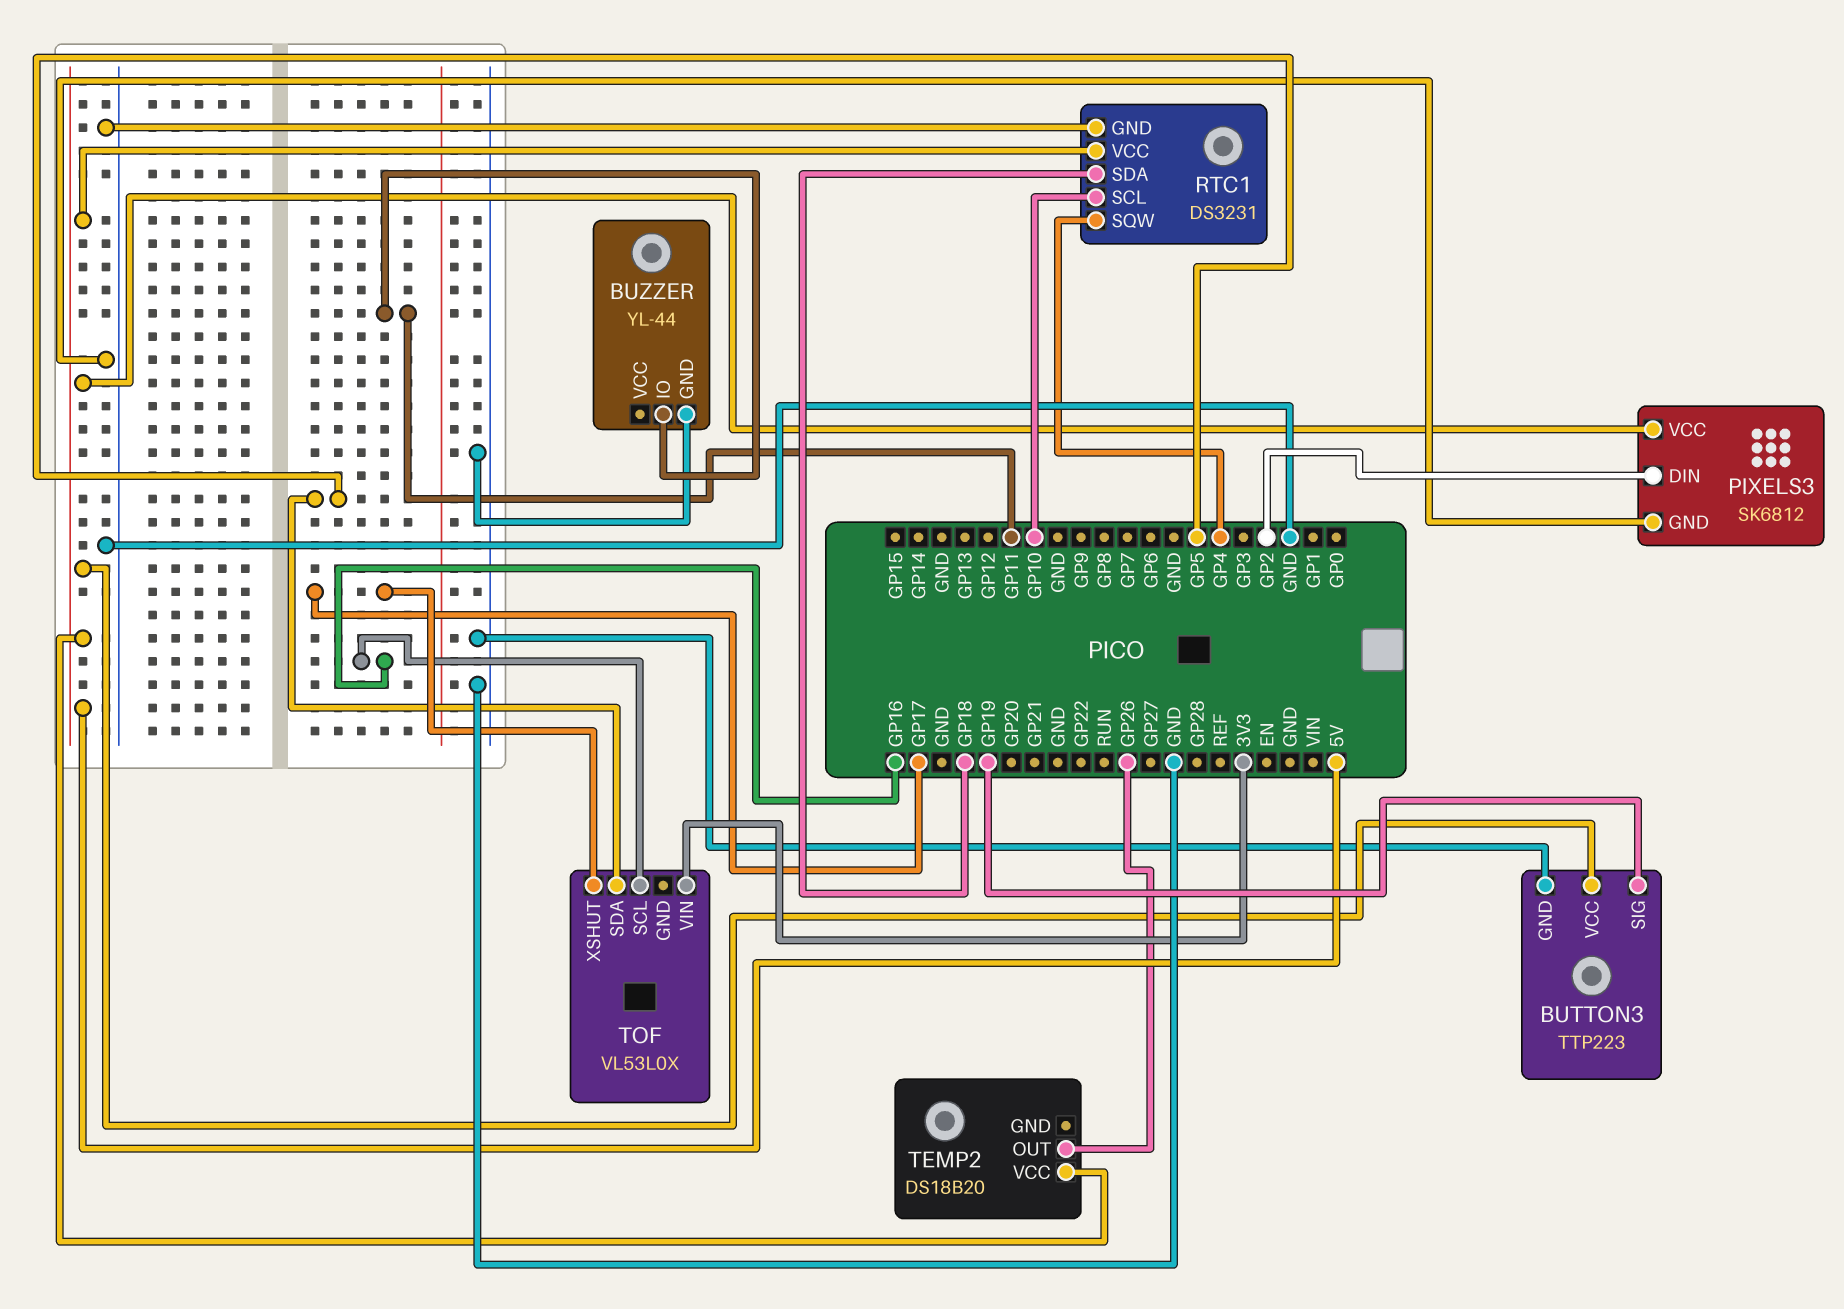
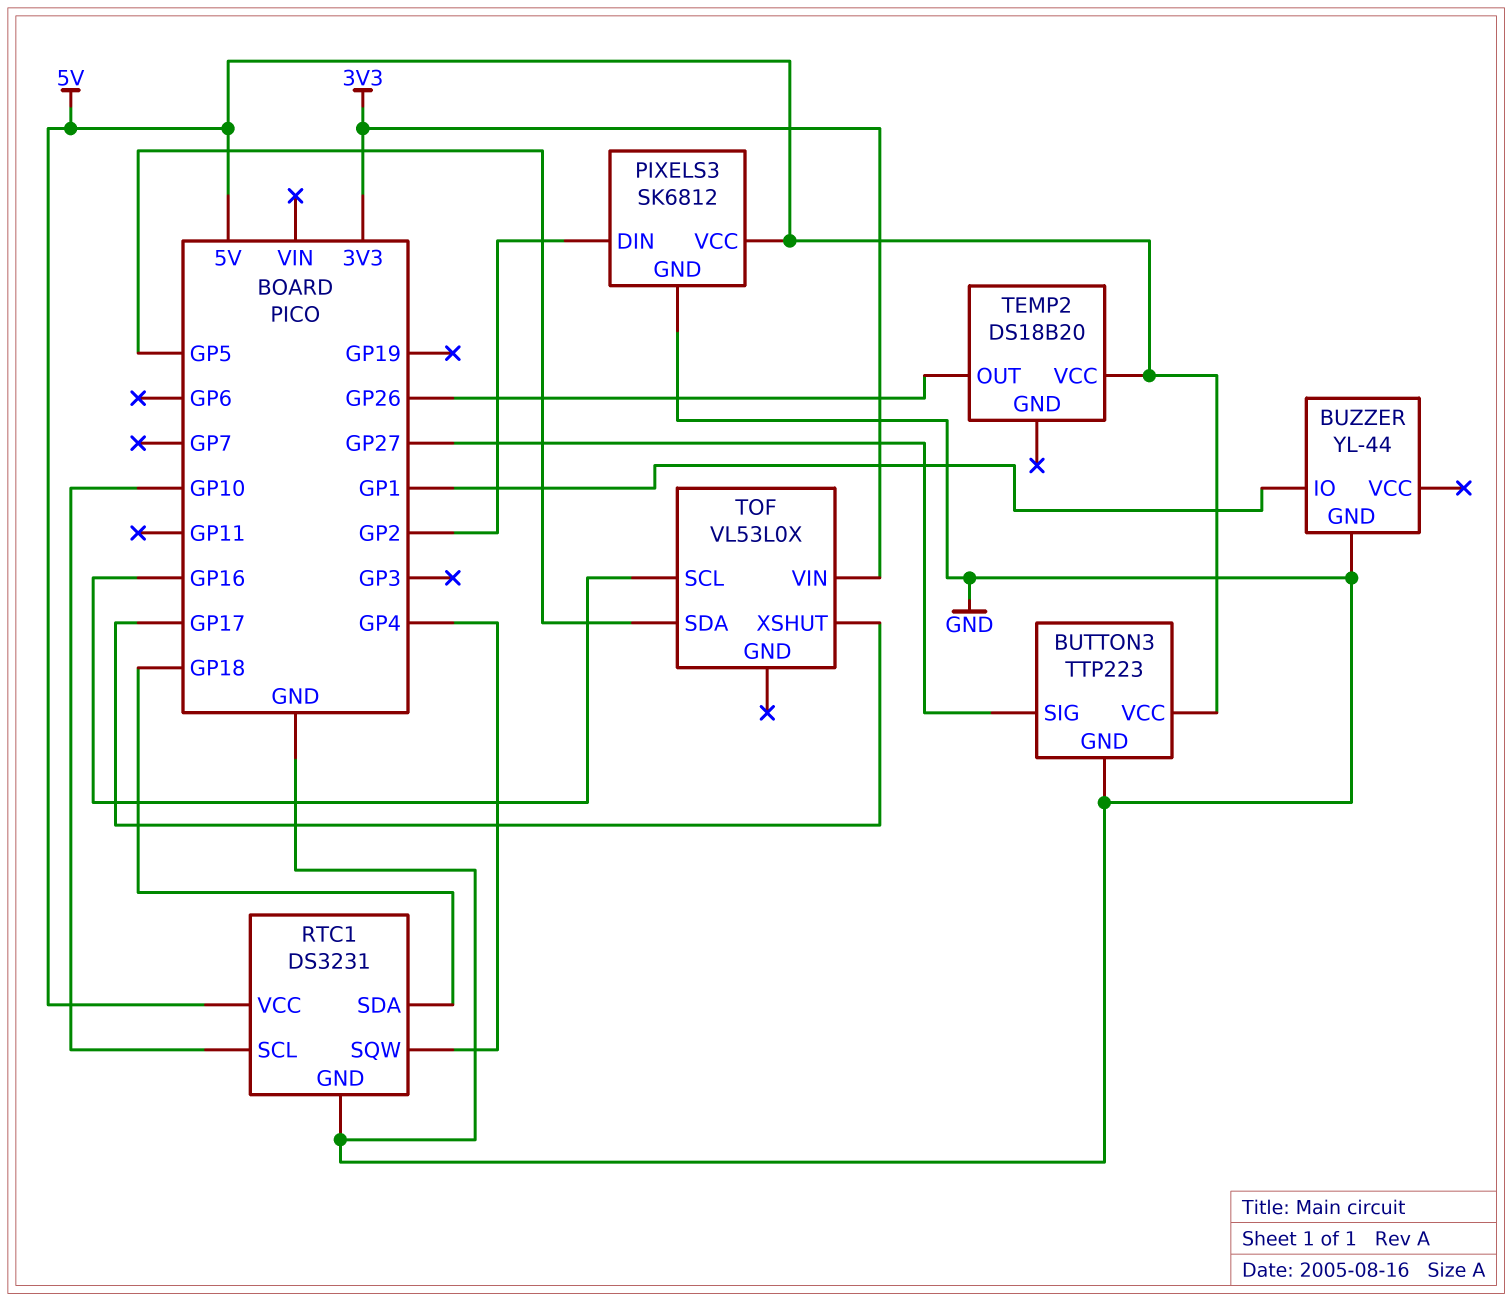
BUTTON3 pin SIG: GP19 -> GP27
BUZZER pin IO: GP11 -> GP1

